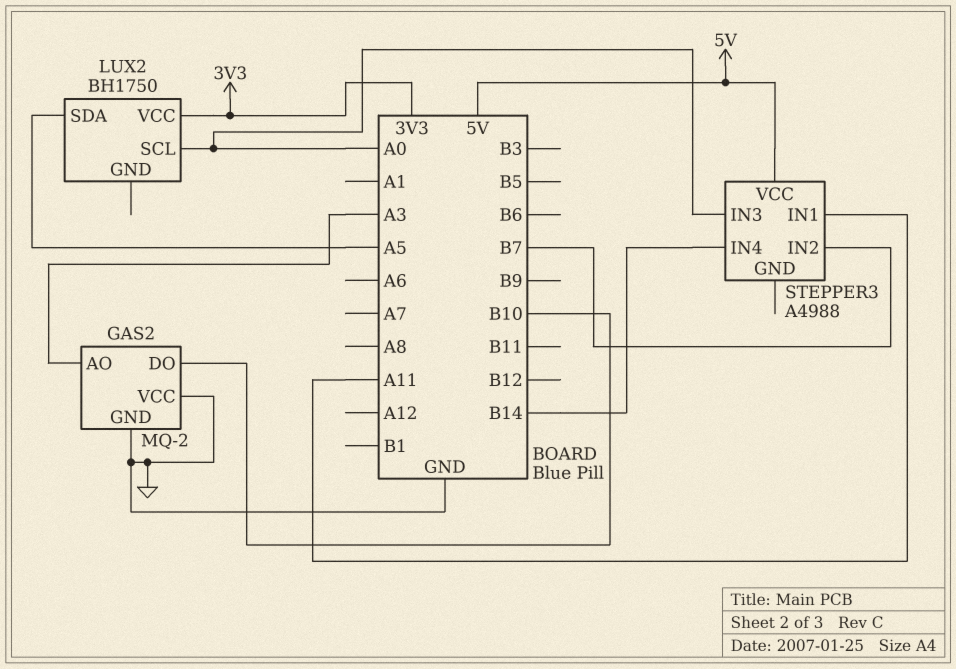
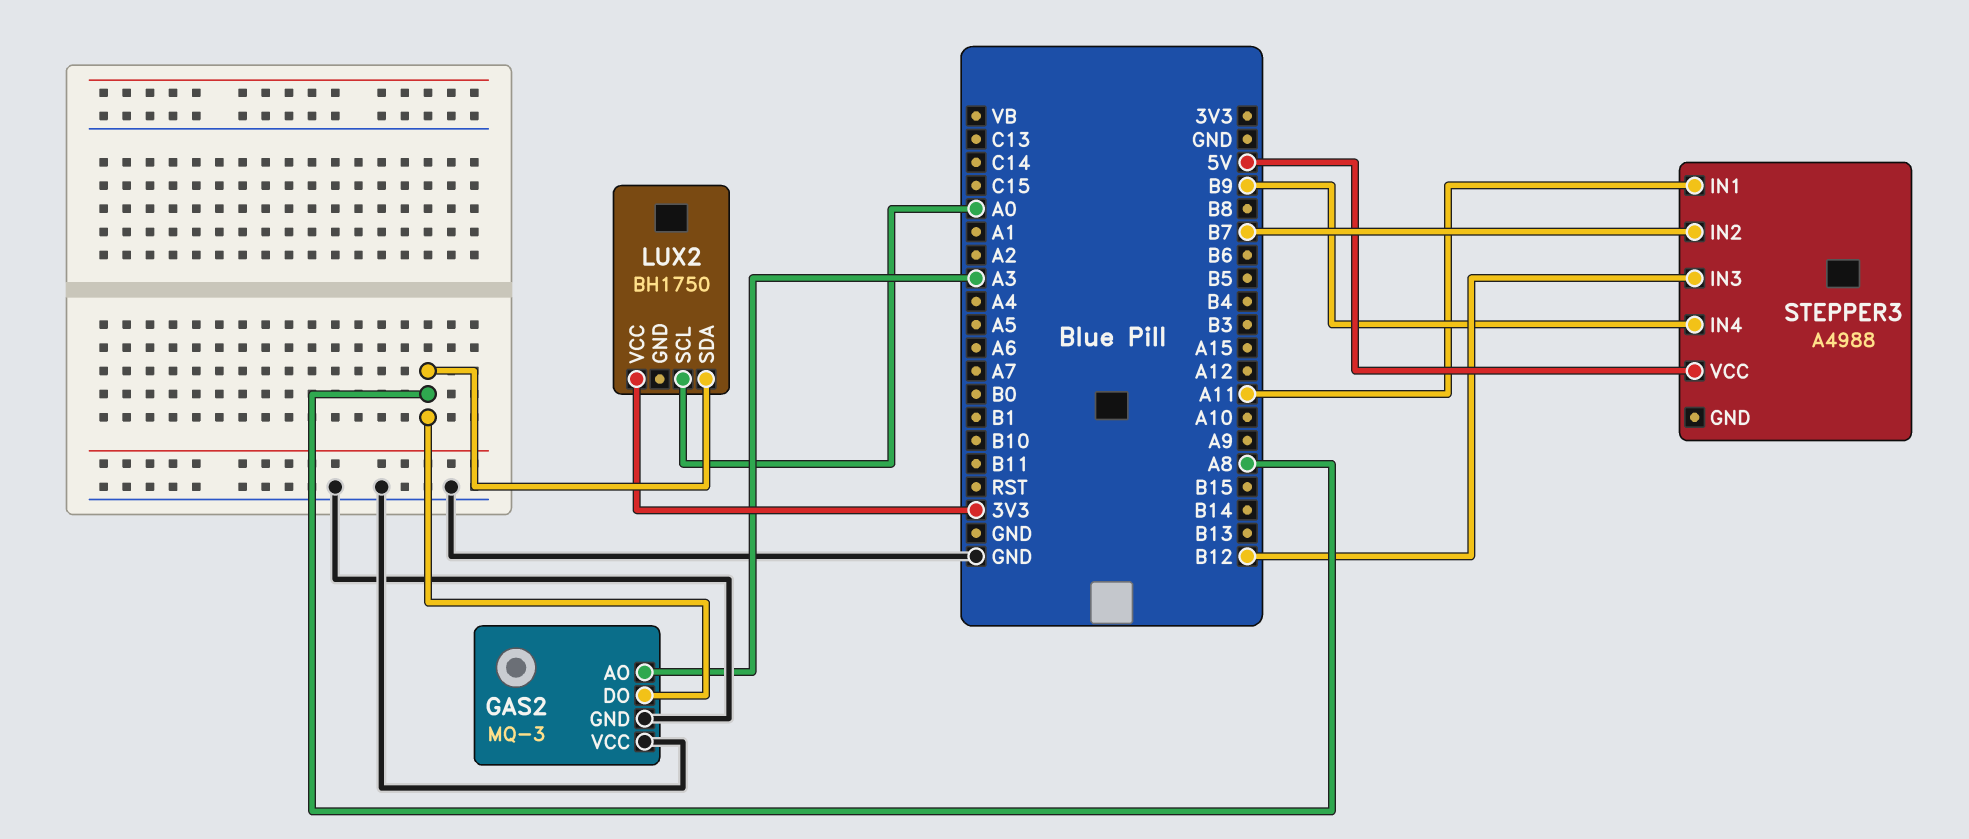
GAS2: MQ-2 -> MQ-3
GAS2 pin DO: B10 -> A8
LUX2 pin SDA: A5 -> A8
STEPPER3 pin IN3: A0 -> B12
STEPPER3 pin IN4: B14 -> B9

